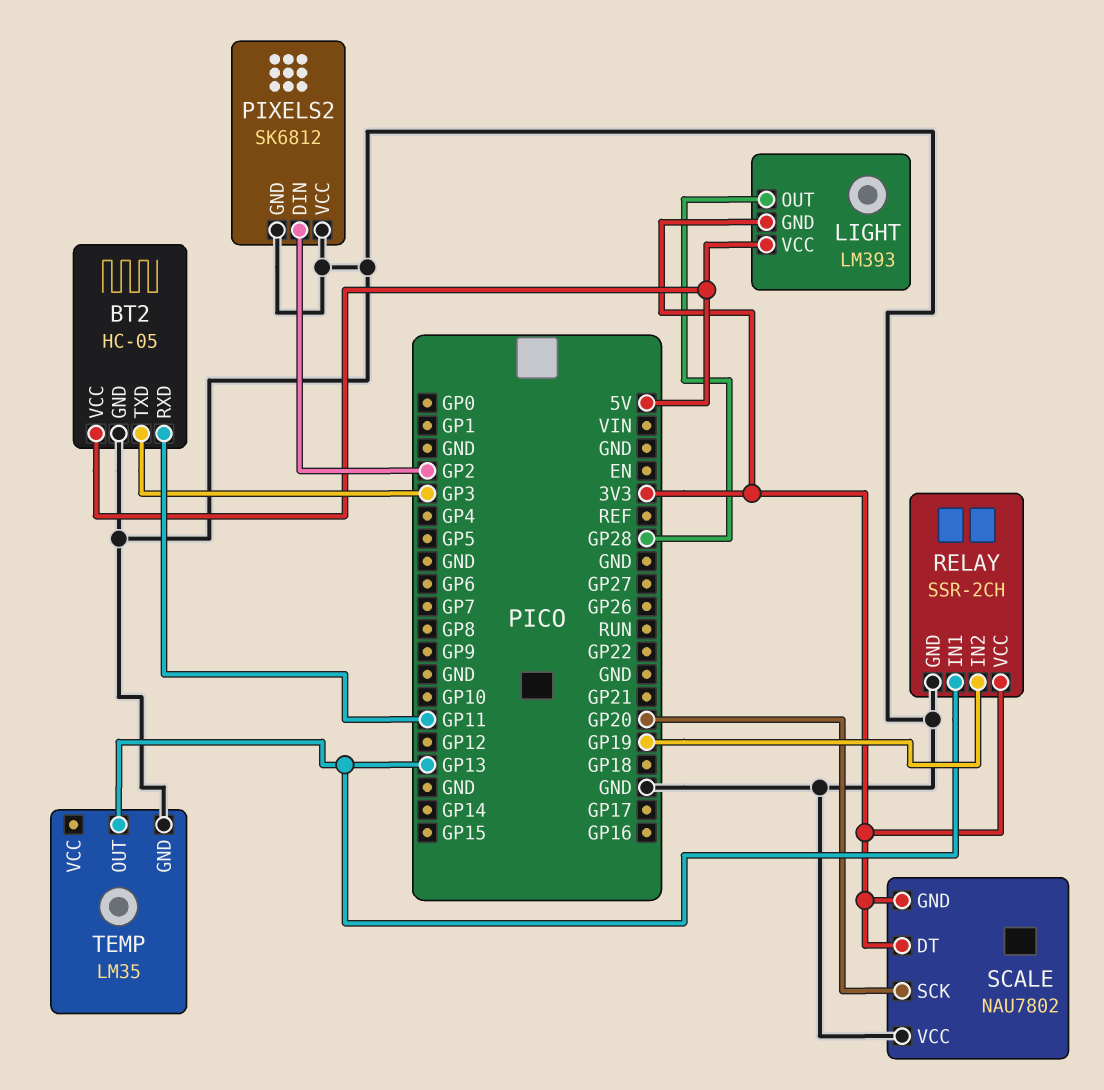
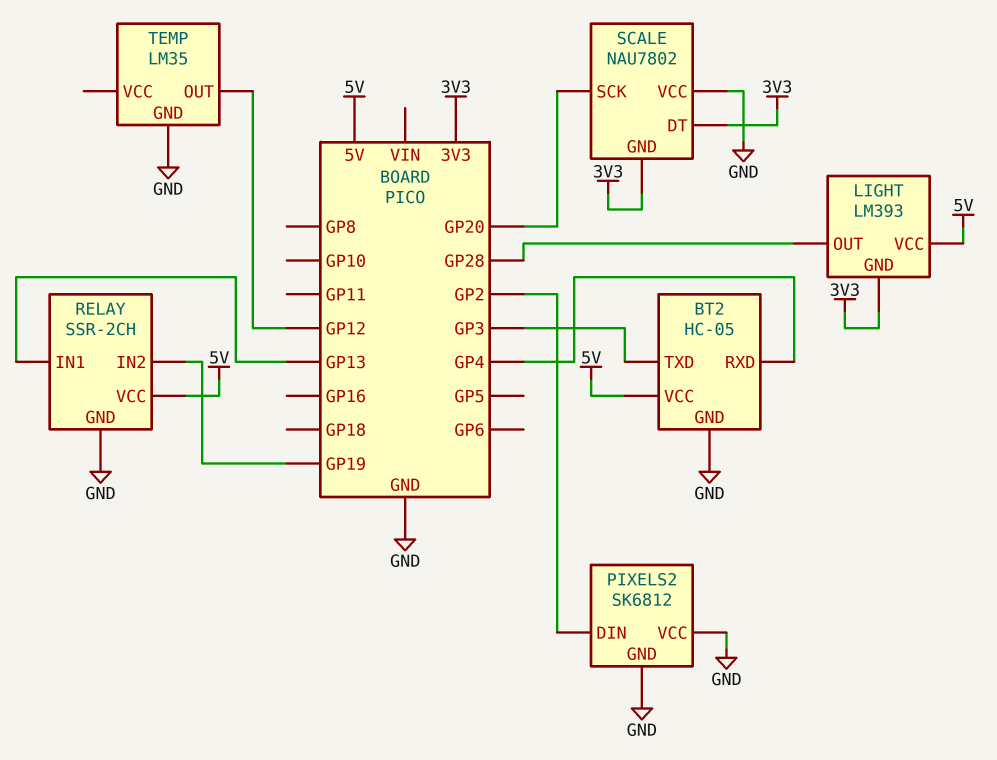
BT2 pin RXD: GP11 -> GP4
RELAY pin VCC: 3V3 -> 5V
TEMP pin OUT: GP13 -> GP12

